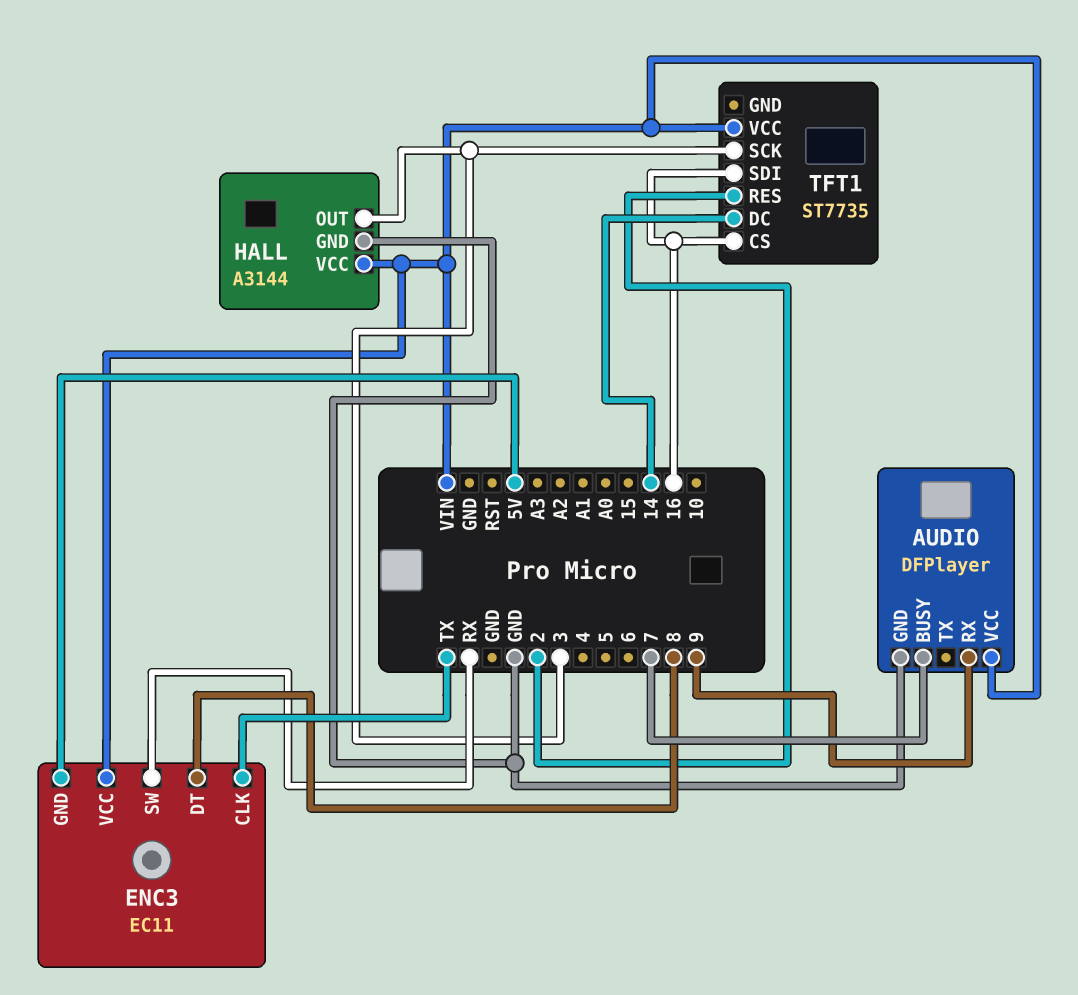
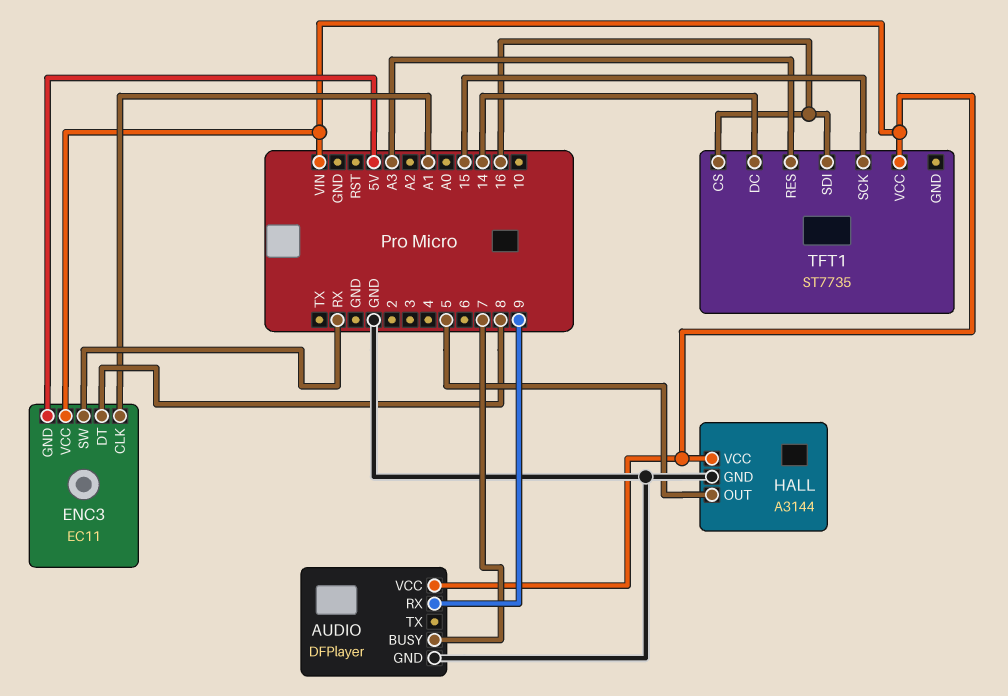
ENC3 pin CLK: TX -> A1
HALL pin OUT: 3 -> 5
TFT1 pin RES: 2 -> A3
TFT1 pin SCK: 3 -> 15

